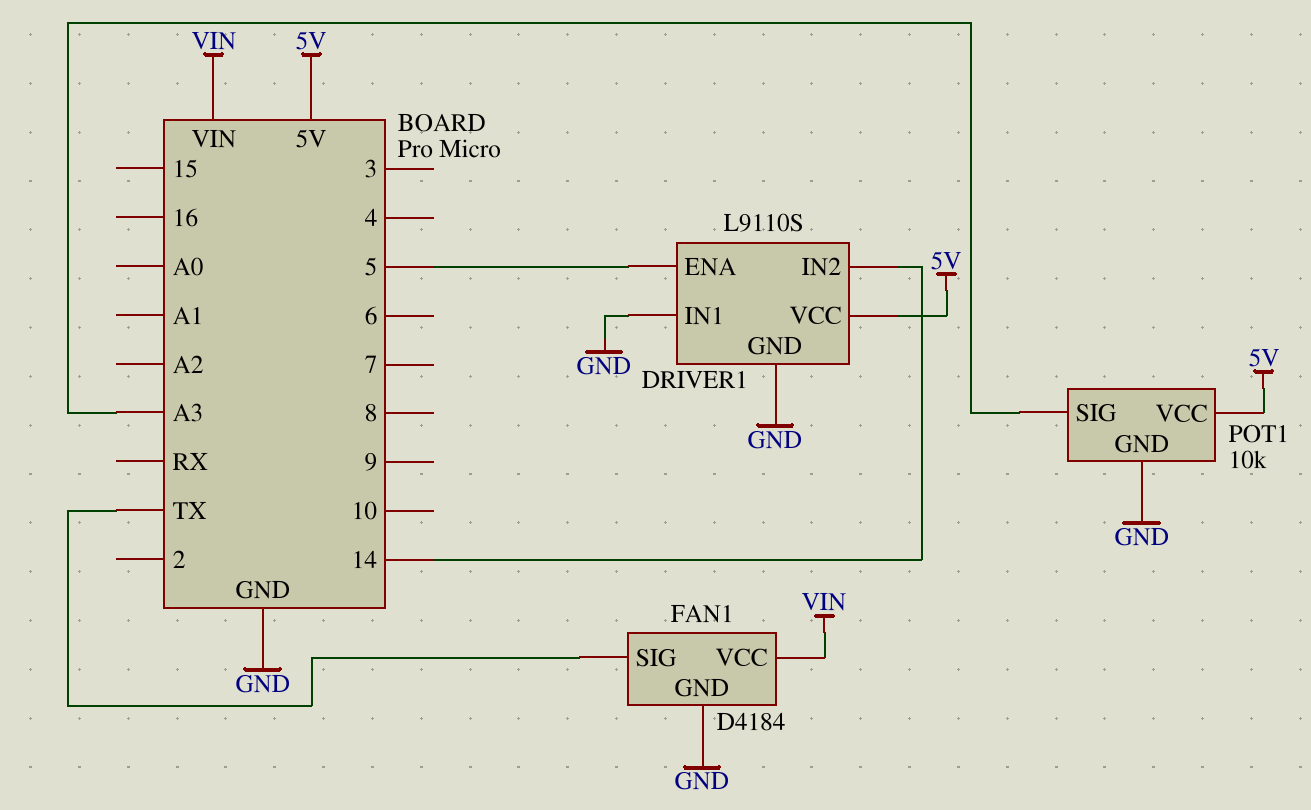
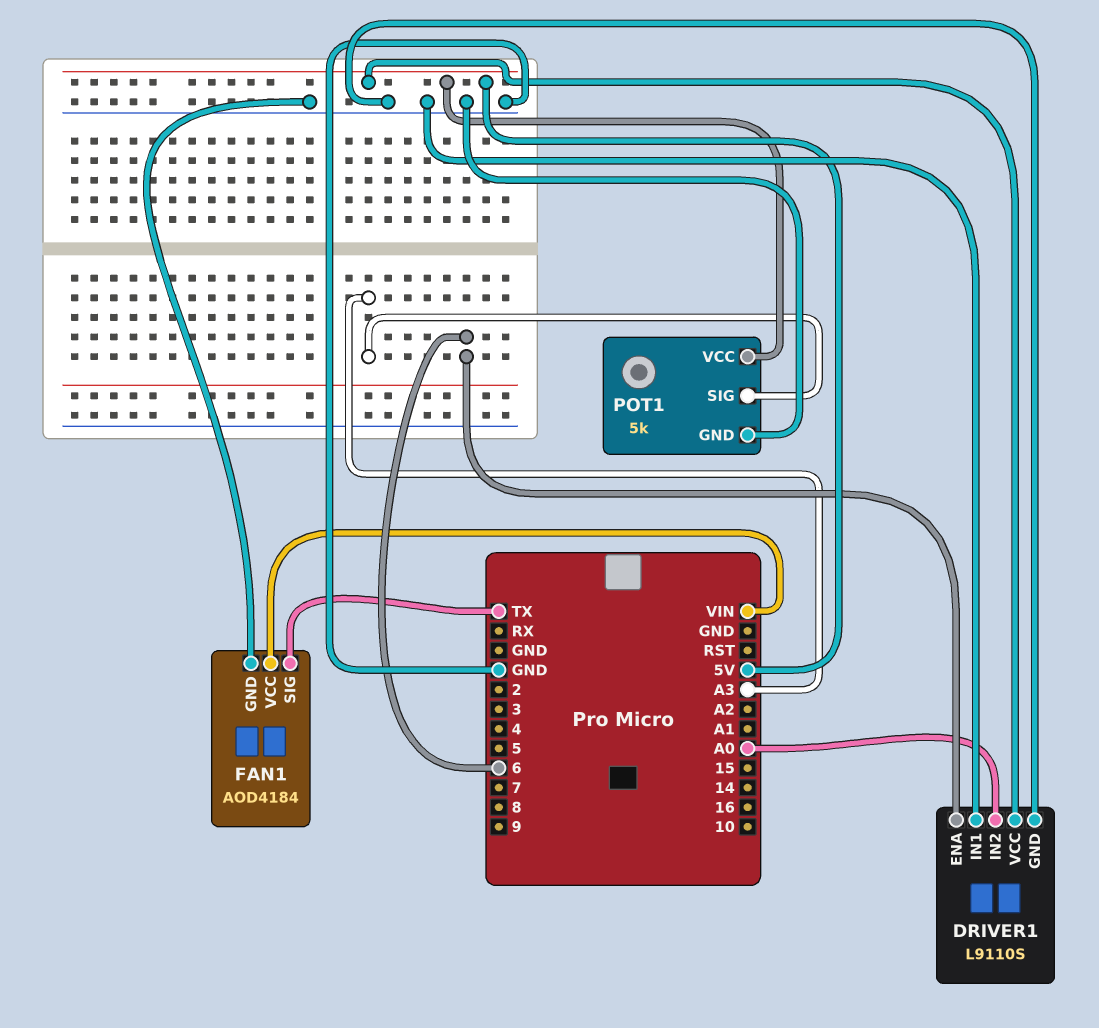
DRIVER1 pin ENA: 5 -> 6
DRIVER1 pin IN2: 14 -> A0
FAN1: D4184 -> AOD4184
POT1: 10k -> 5k

